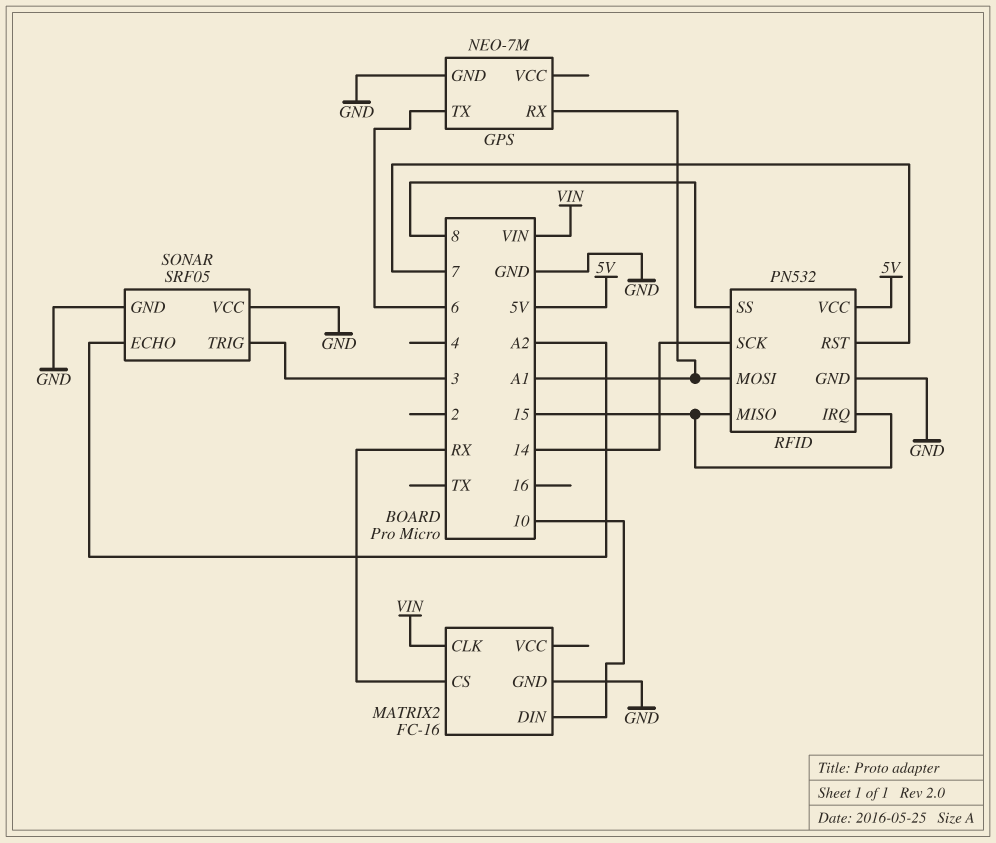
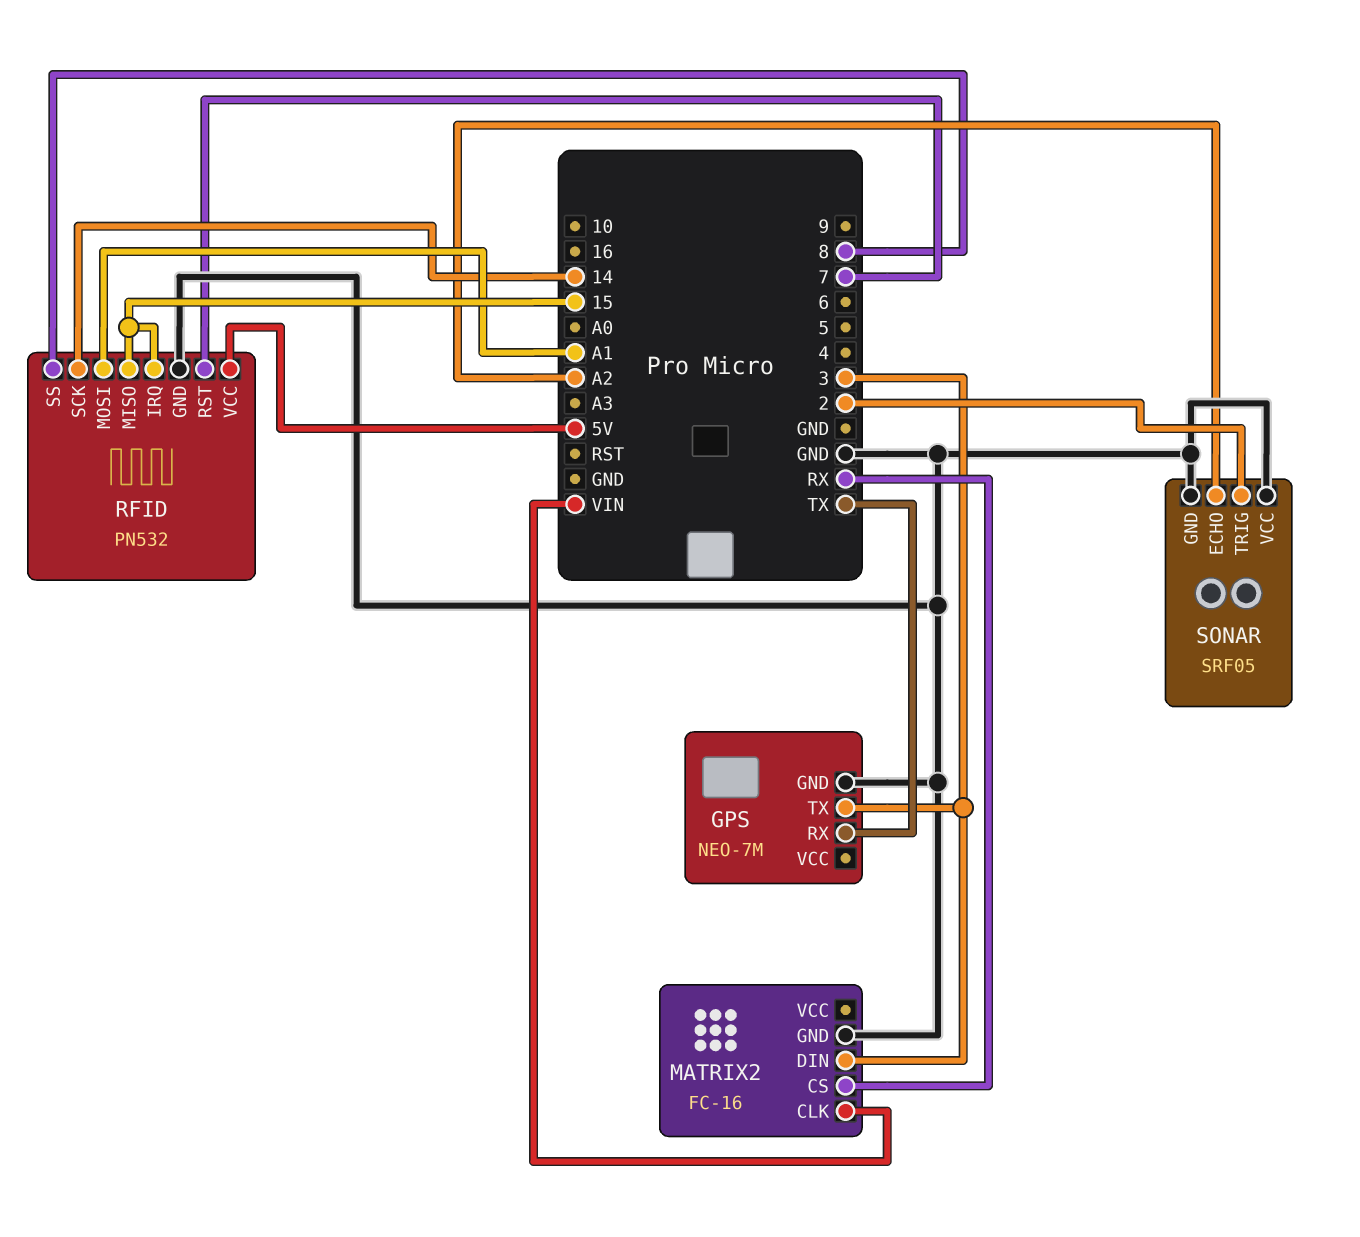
GPS pin RX: A1 -> TX
GPS pin TX: 6 -> 3
MATRIX2 pin DIN: 10 -> 3
SONAR pin TRIG: 3 -> 2

